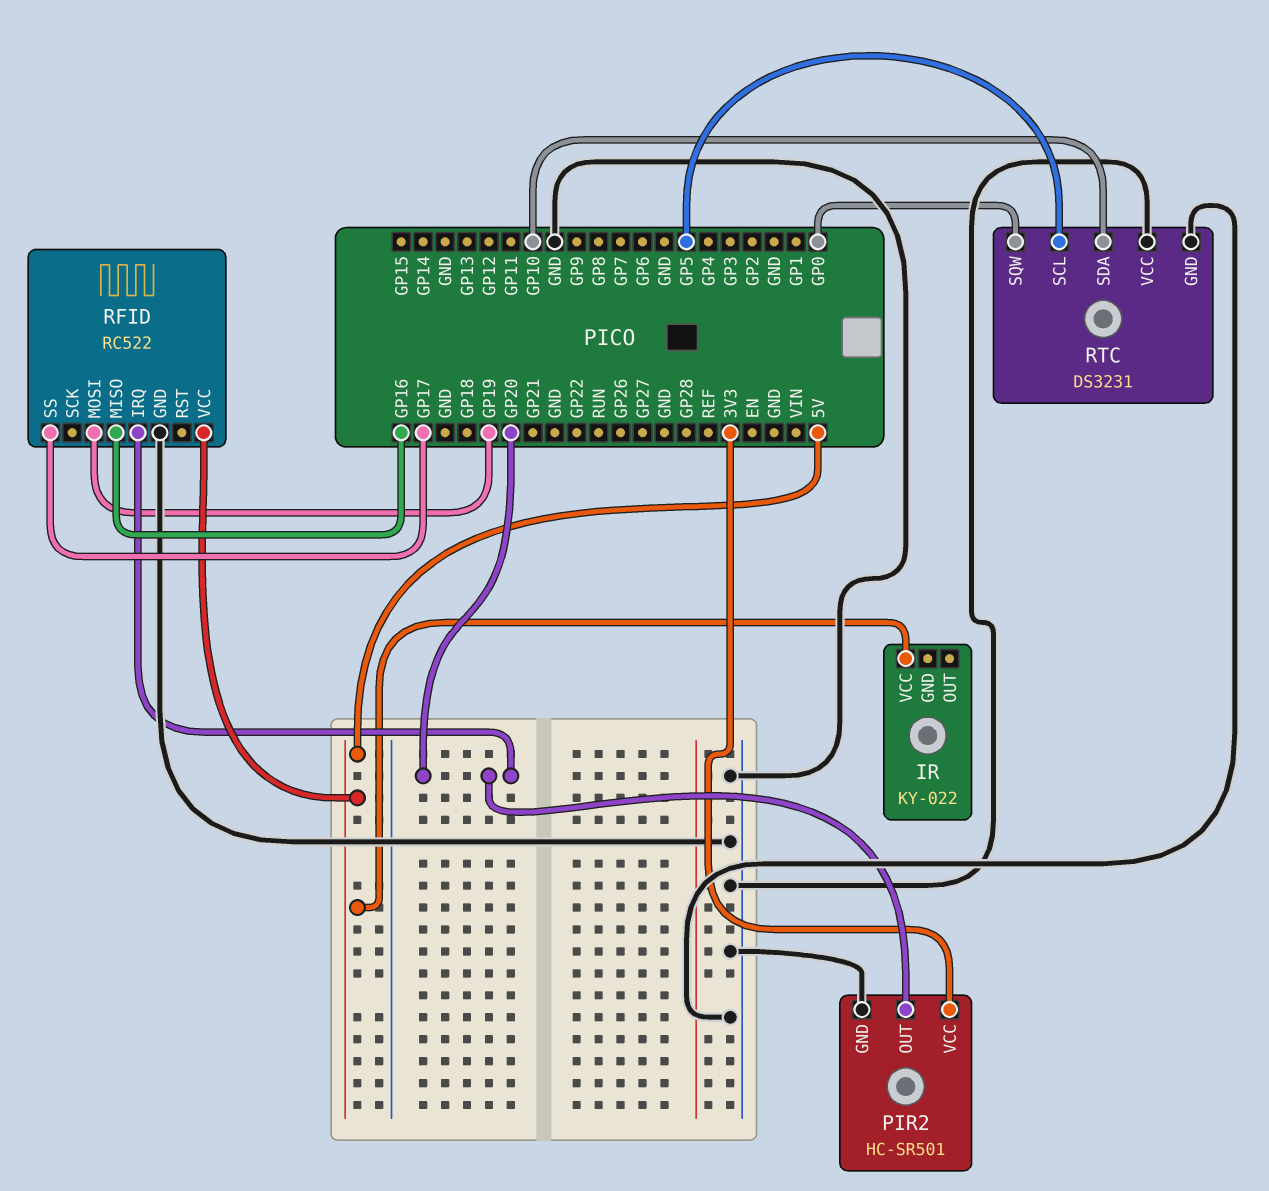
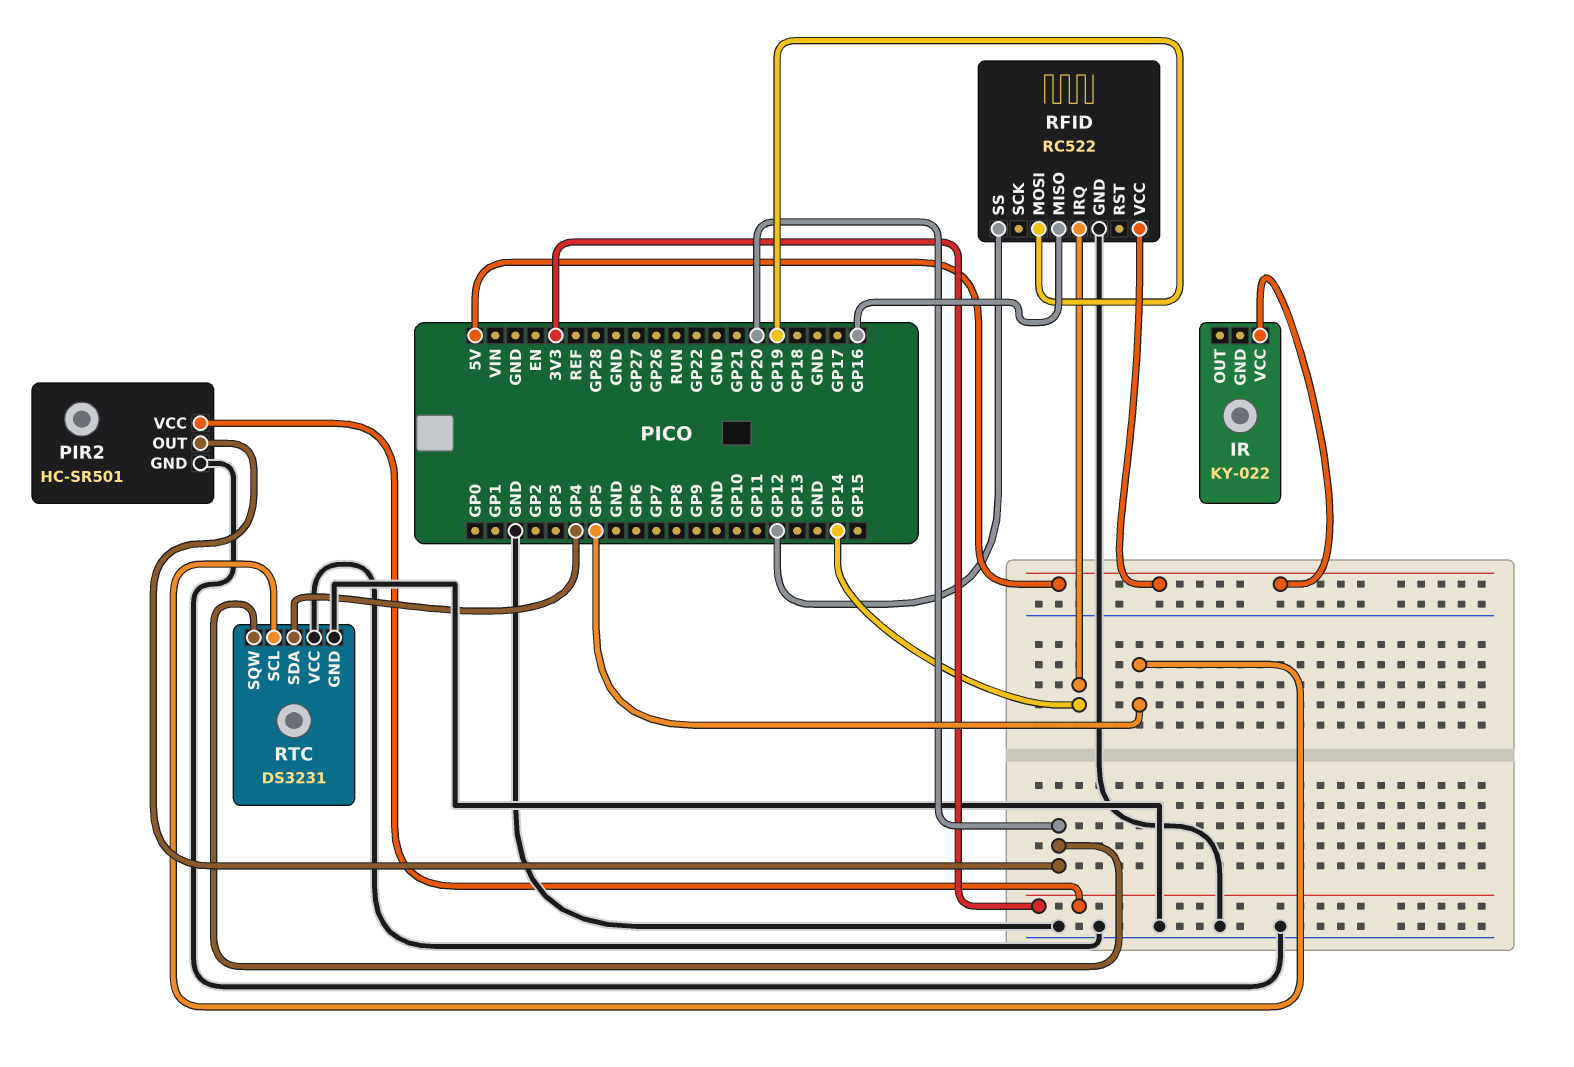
RFID pin IRQ: GP20 -> GP14
RFID pin SS: GP17 -> GP12
RTC pin SDA: GP10 -> GP4
RTC pin SQW: GP0 -> GP20

